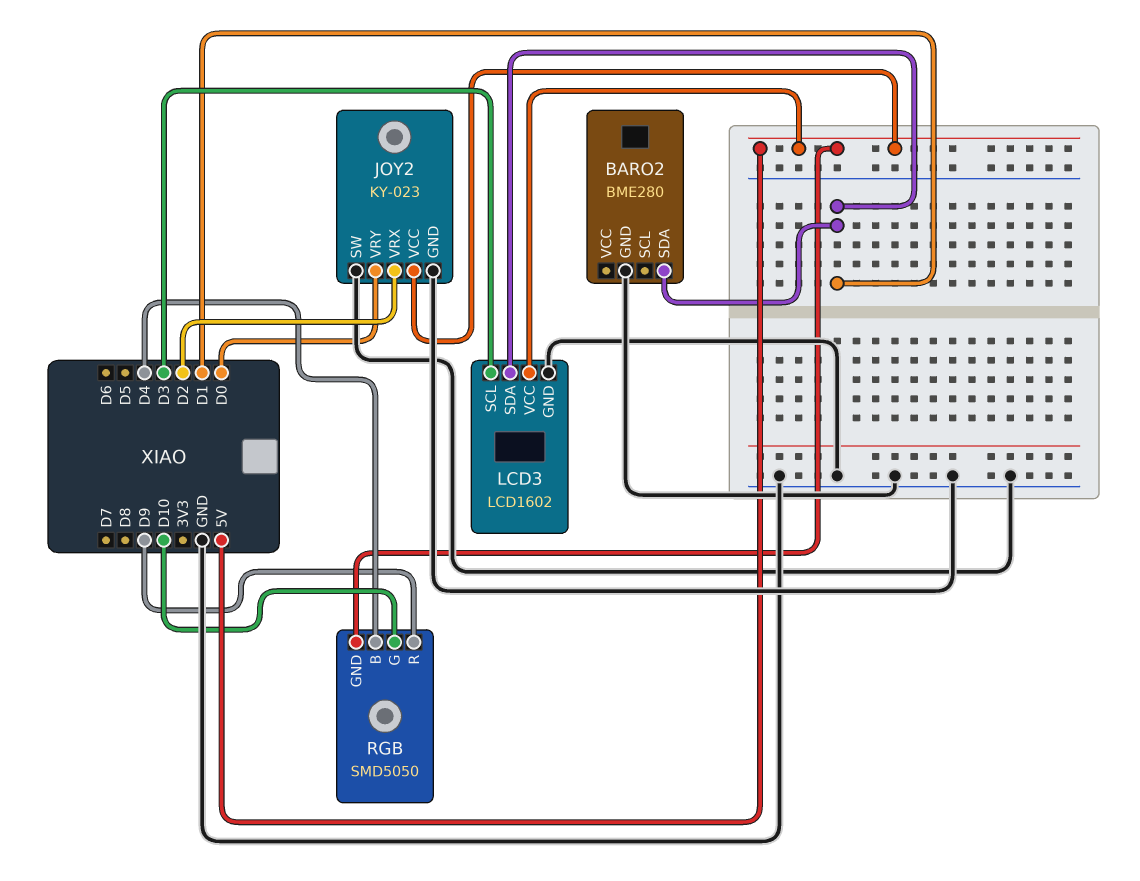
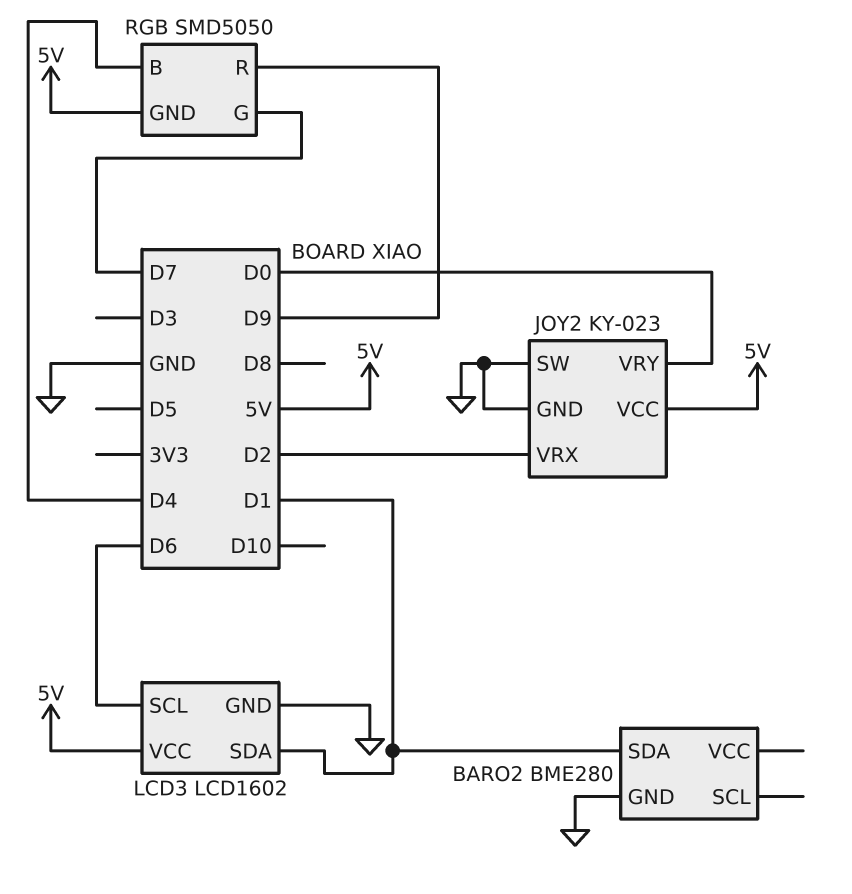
LCD3 pin SCL: D3 -> D6
RGB pin G: D10 -> D7

